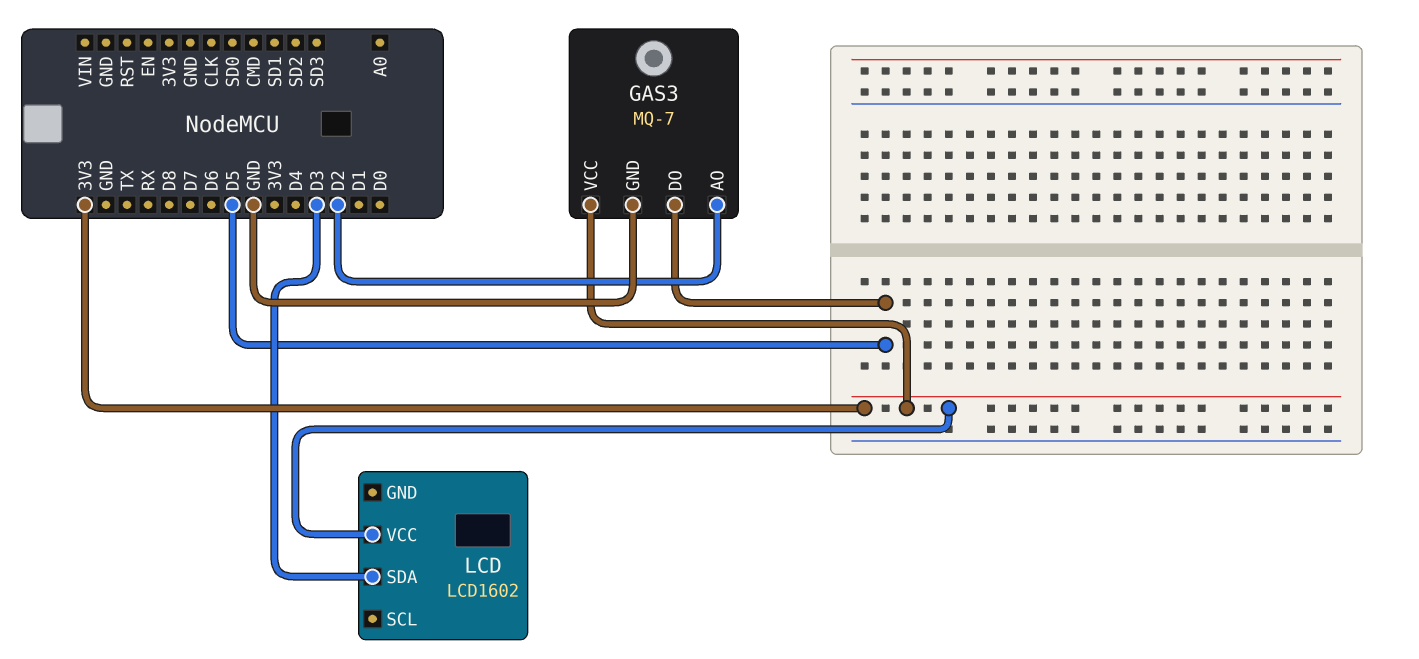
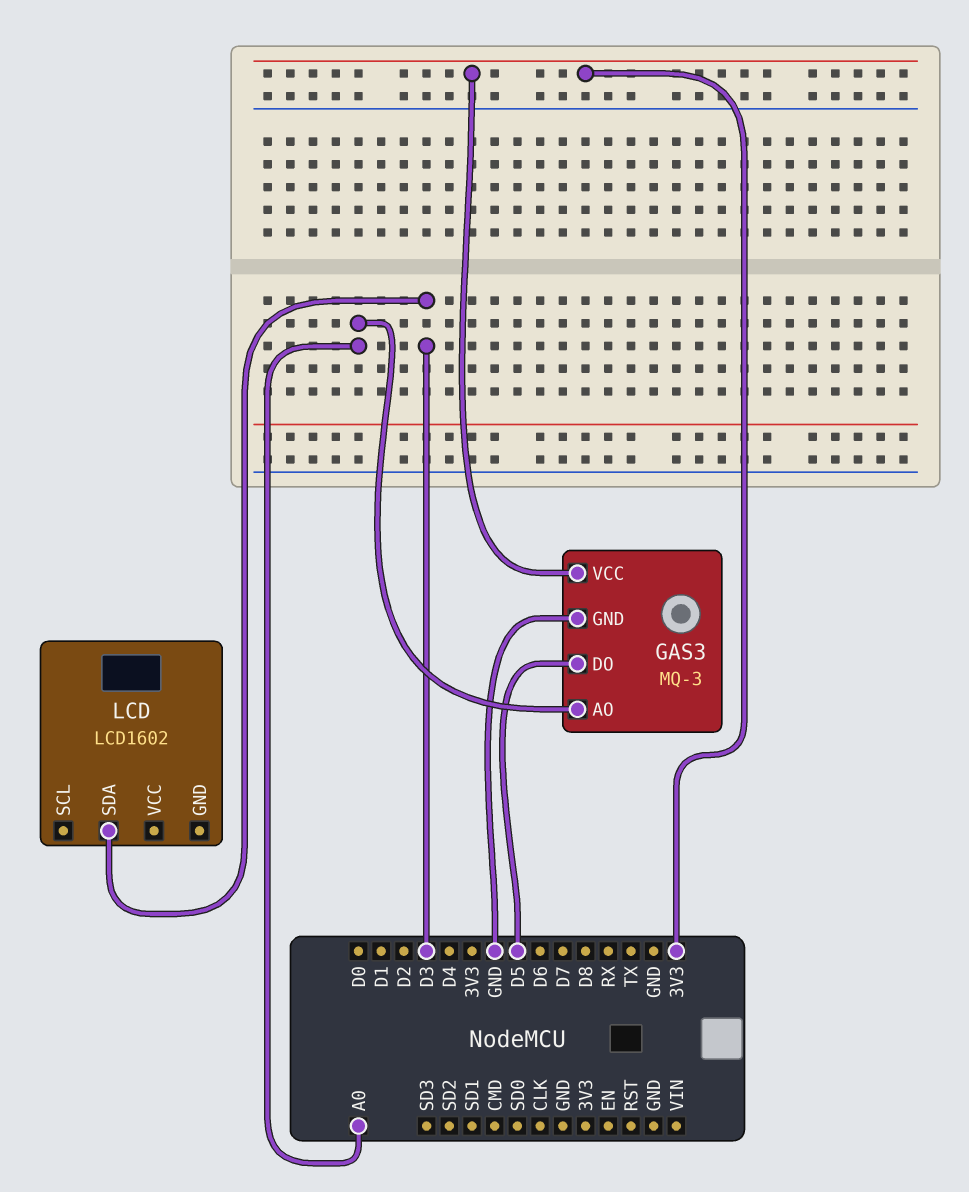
GAS3: MQ-7 -> MQ-3
GAS3 pin AO: D2 -> A0
LCD pin VCC: 3V3 -> none

